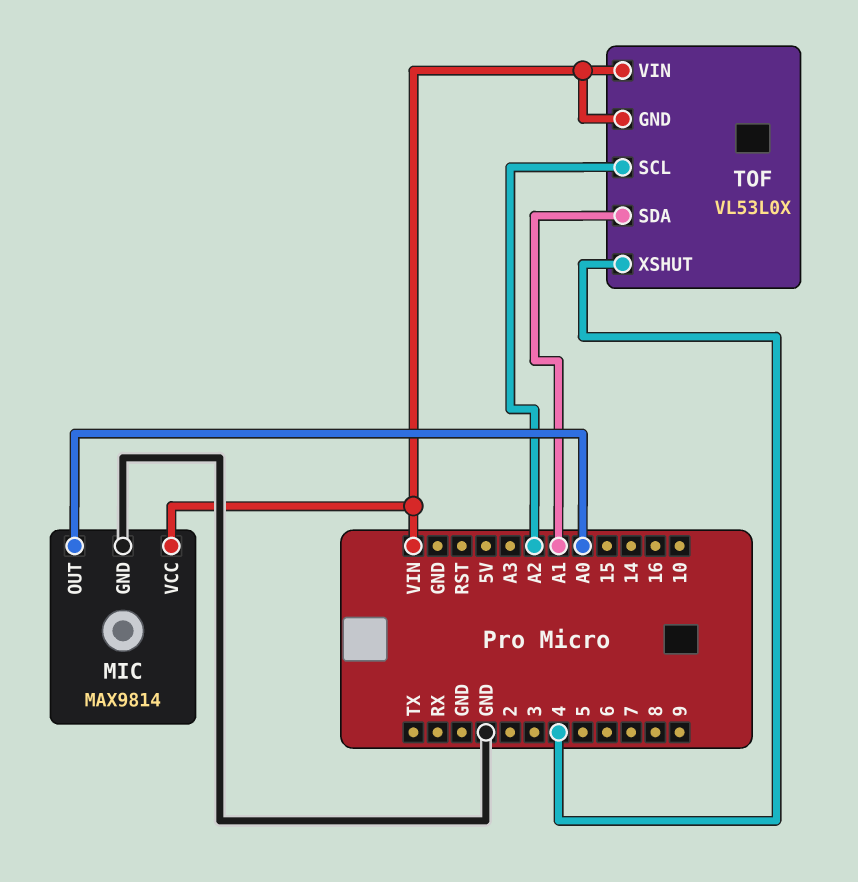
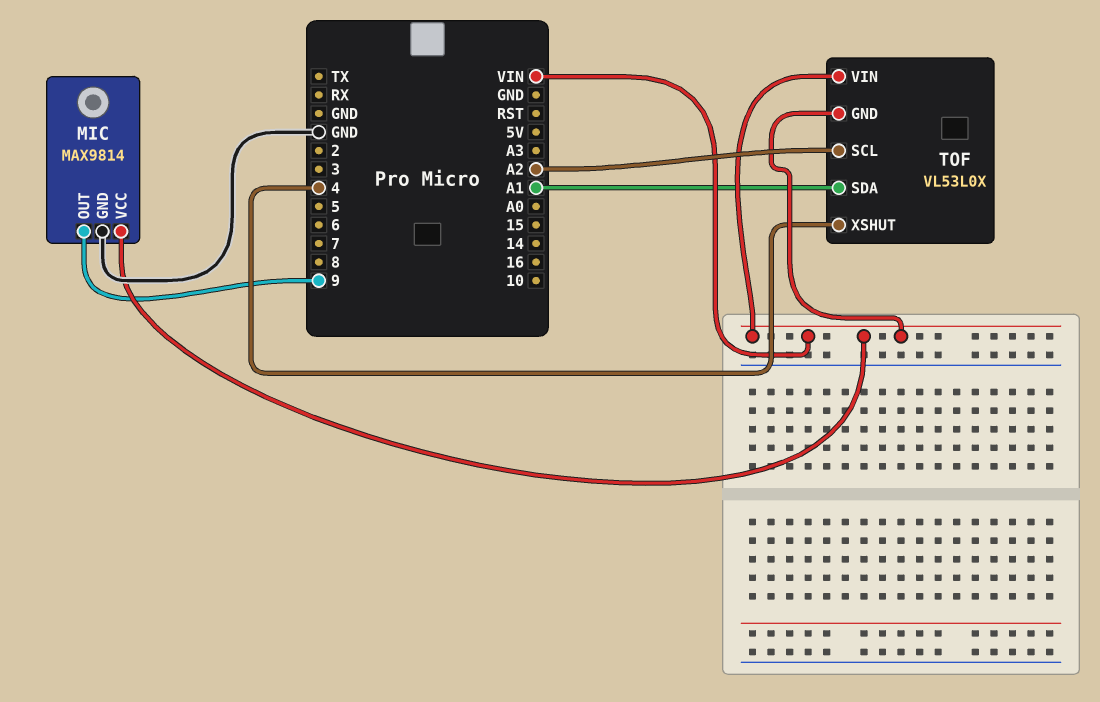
MIC pin OUT: A0 -> 9

